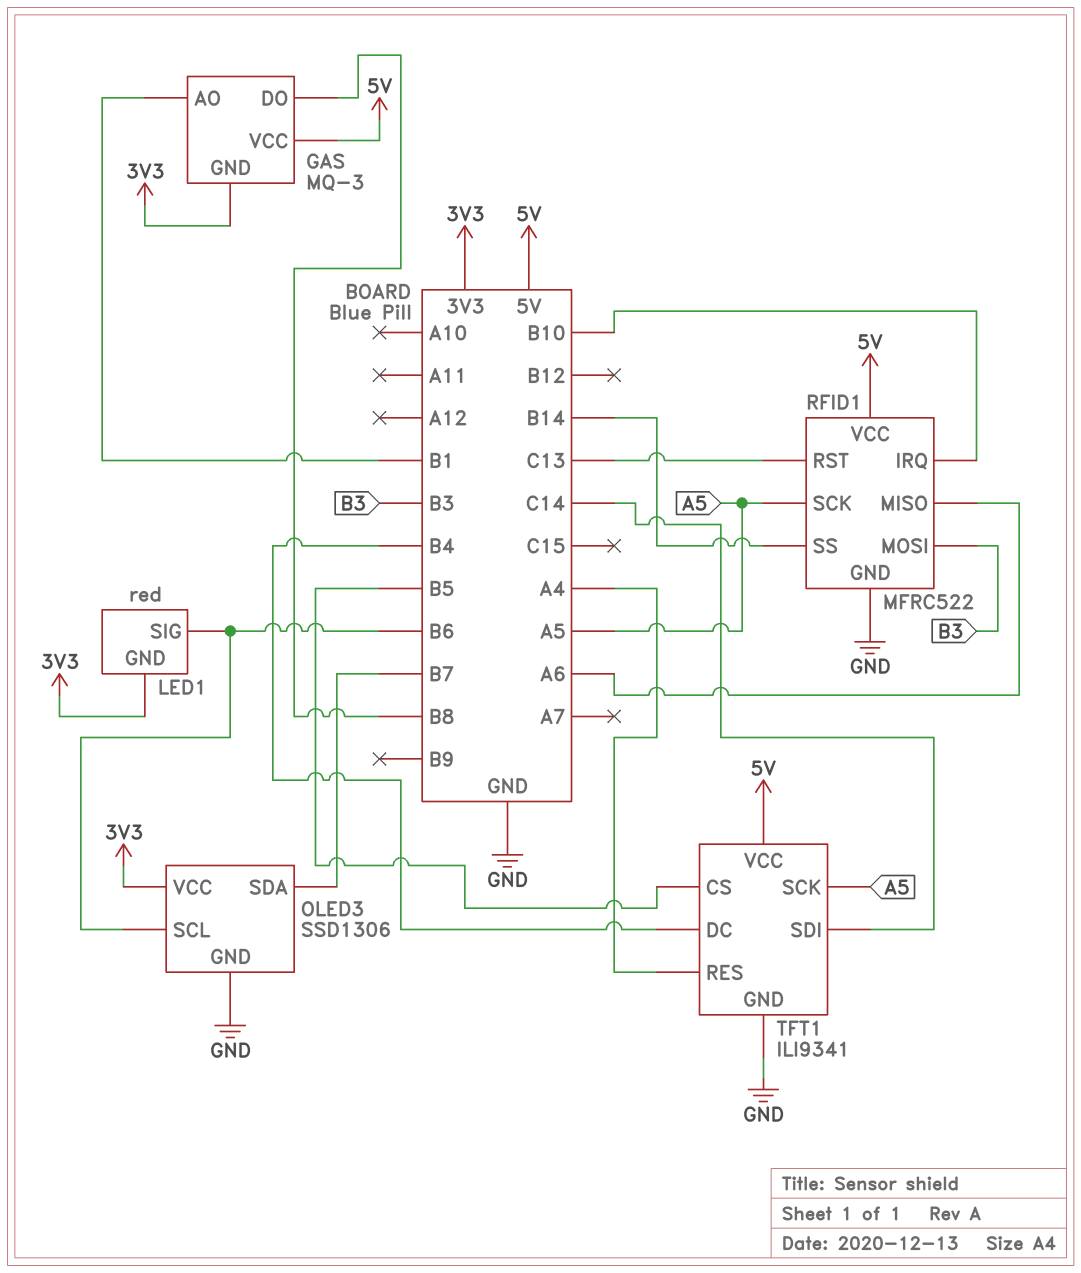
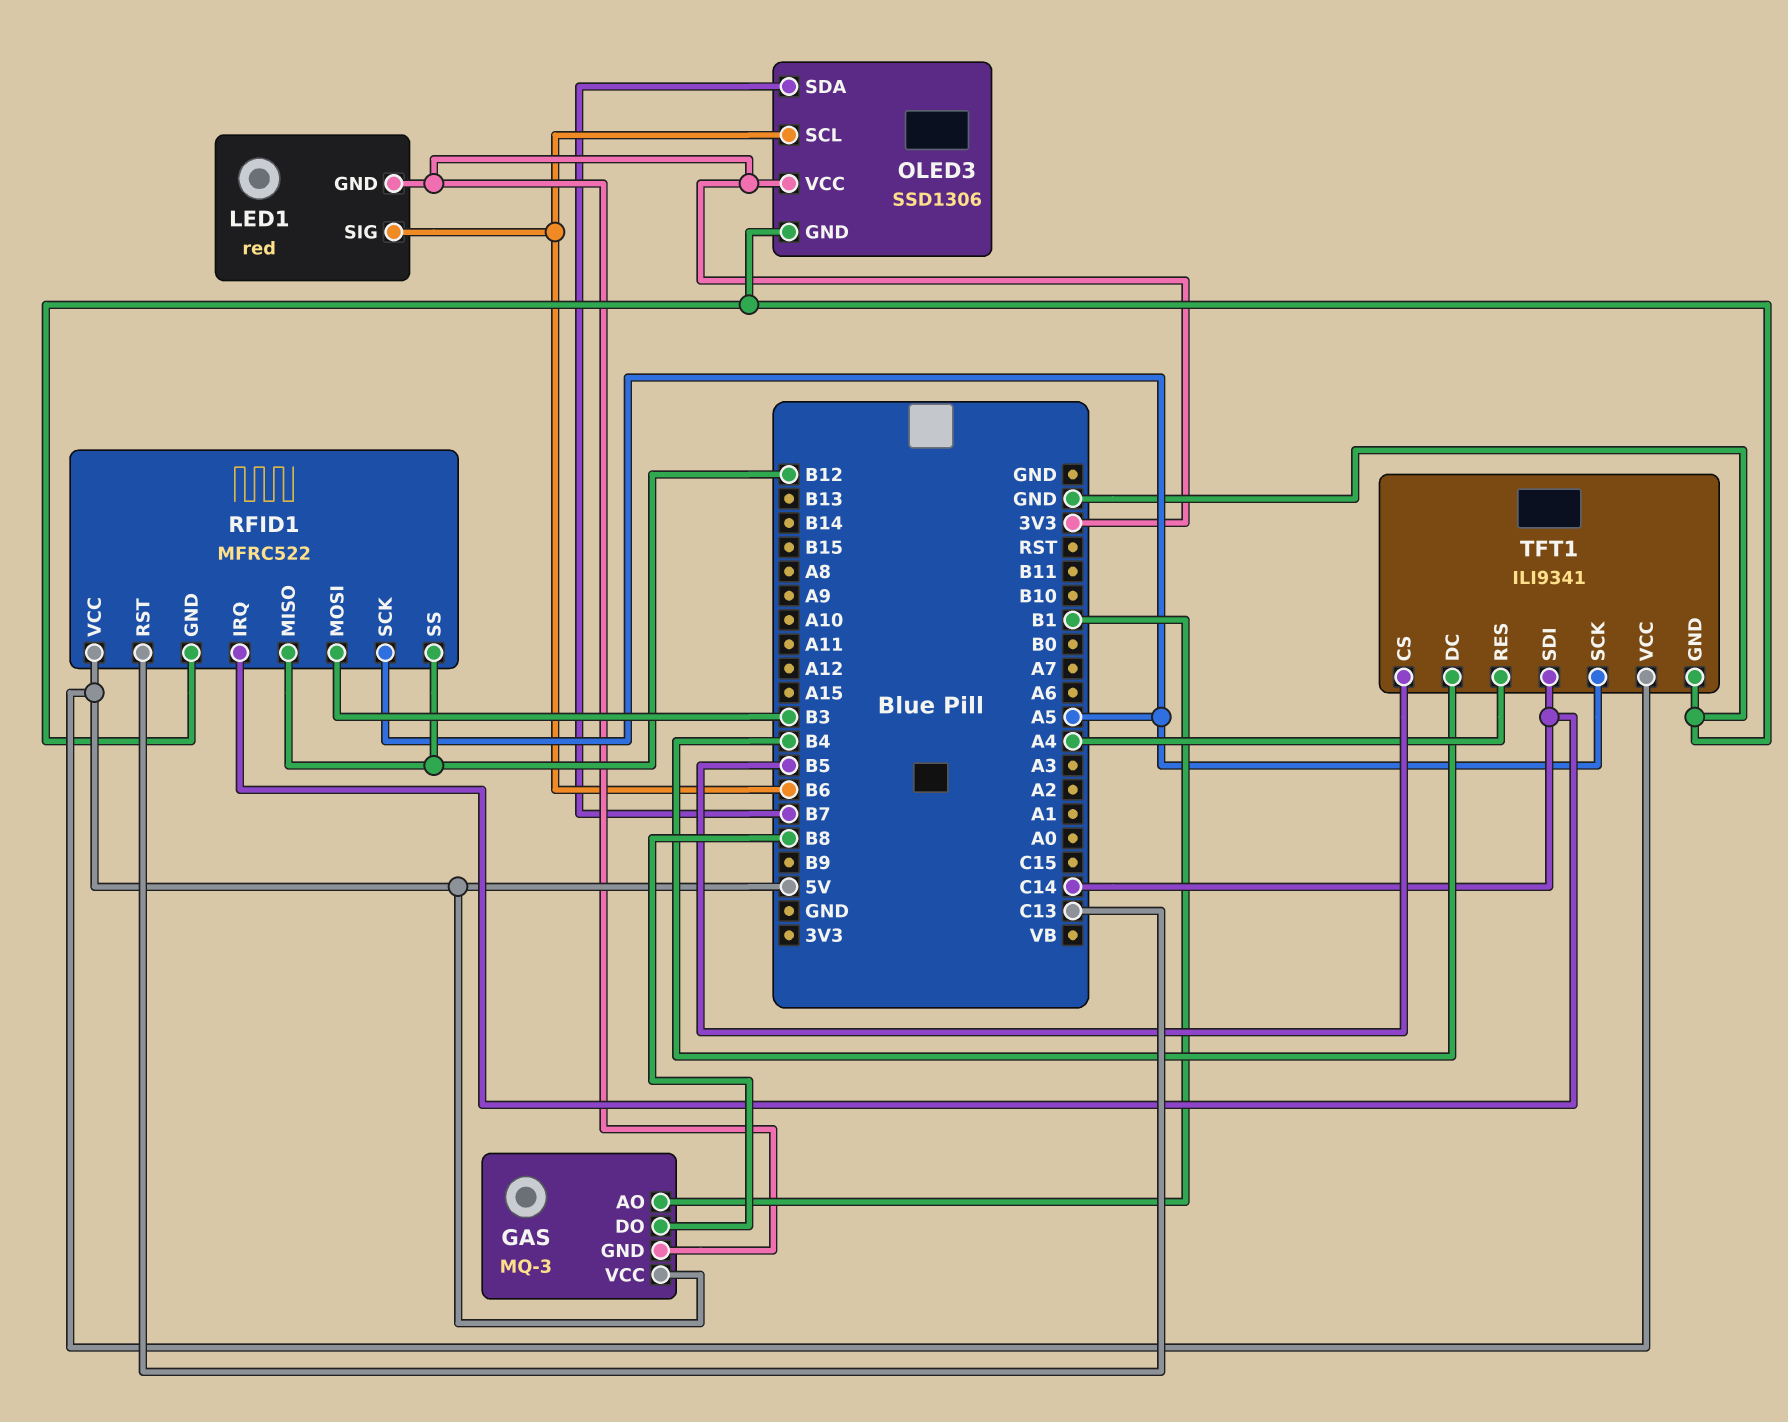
RFID1 pin IRQ: B10 -> C14
RFID1 pin MISO: A6 -> B12
RFID1 pin SS: B14 -> B12

